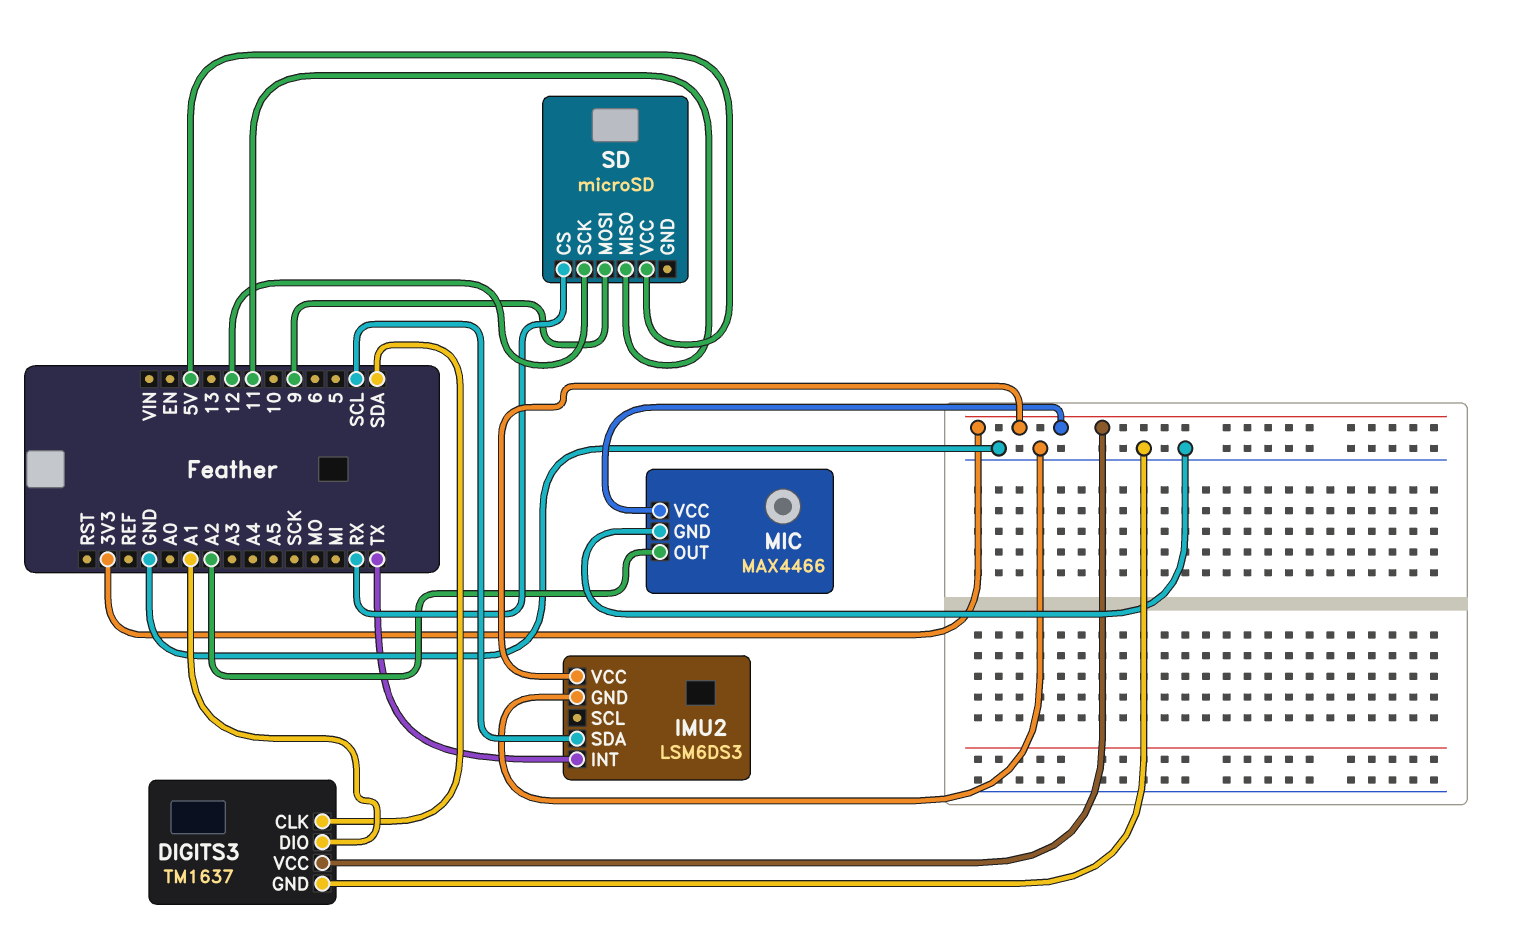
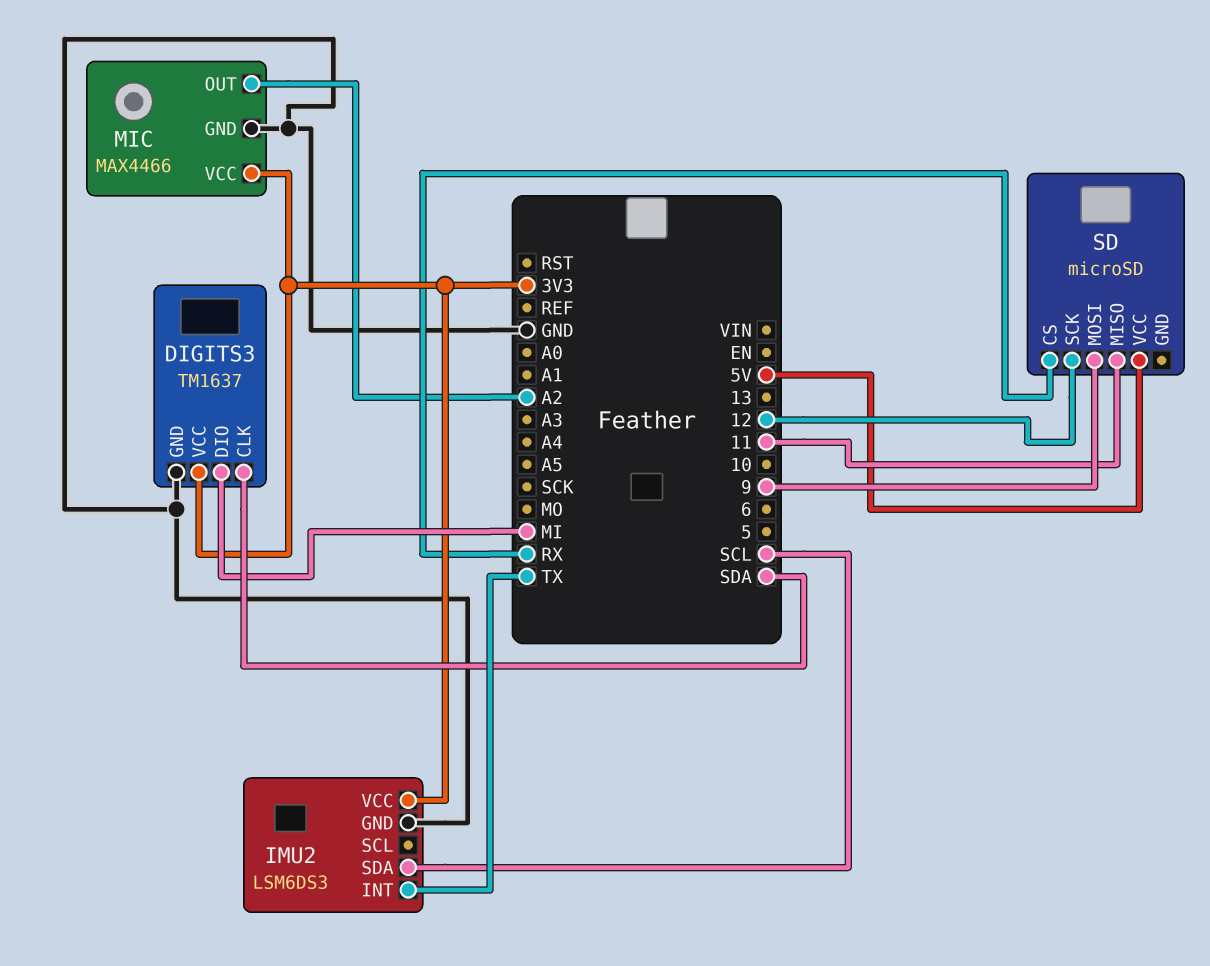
DIGITS3 pin DIO: A1 -> MI

